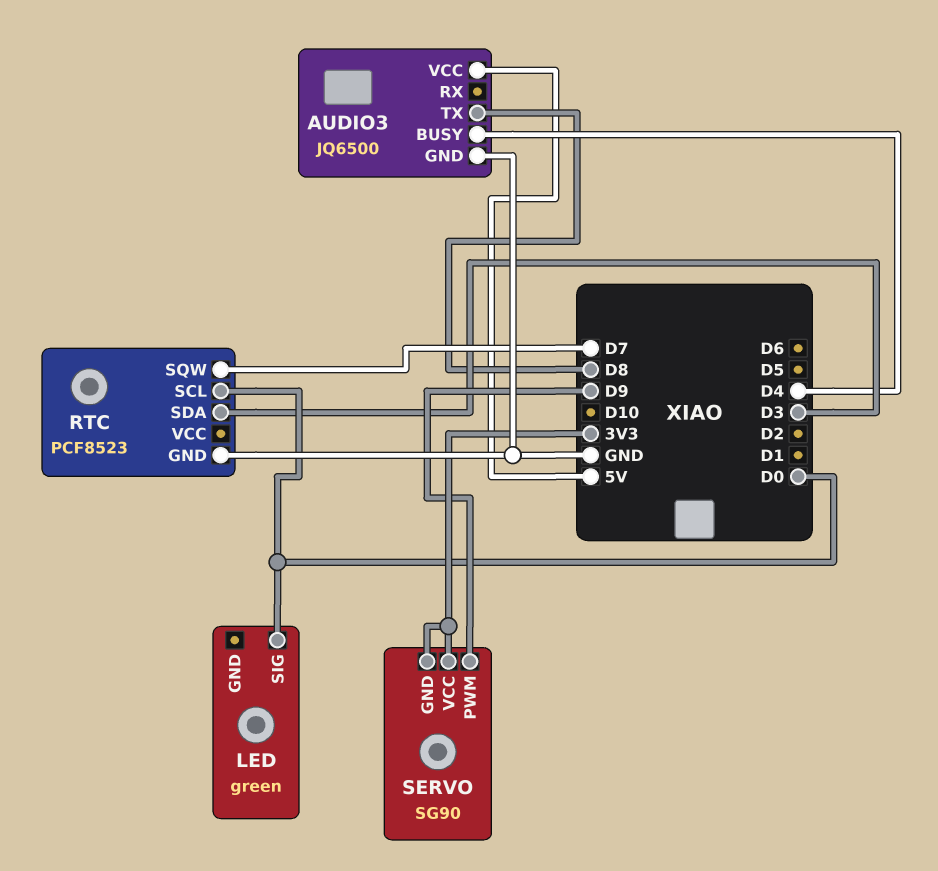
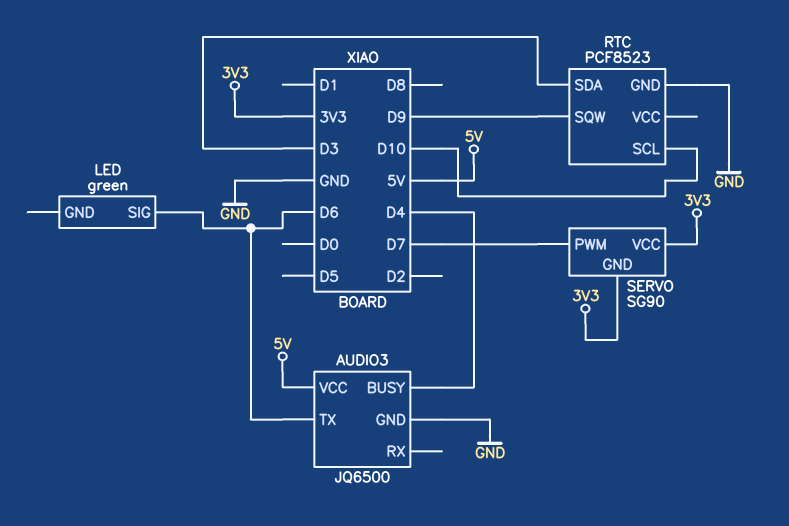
AUDIO3 pin TX: D8 -> D6
LED pin SIG: D0 -> D6
RTC pin SCL: D0 -> D10
RTC pin SQW: D7 -> D9
SERVO pin PWM: D9 -> D7

